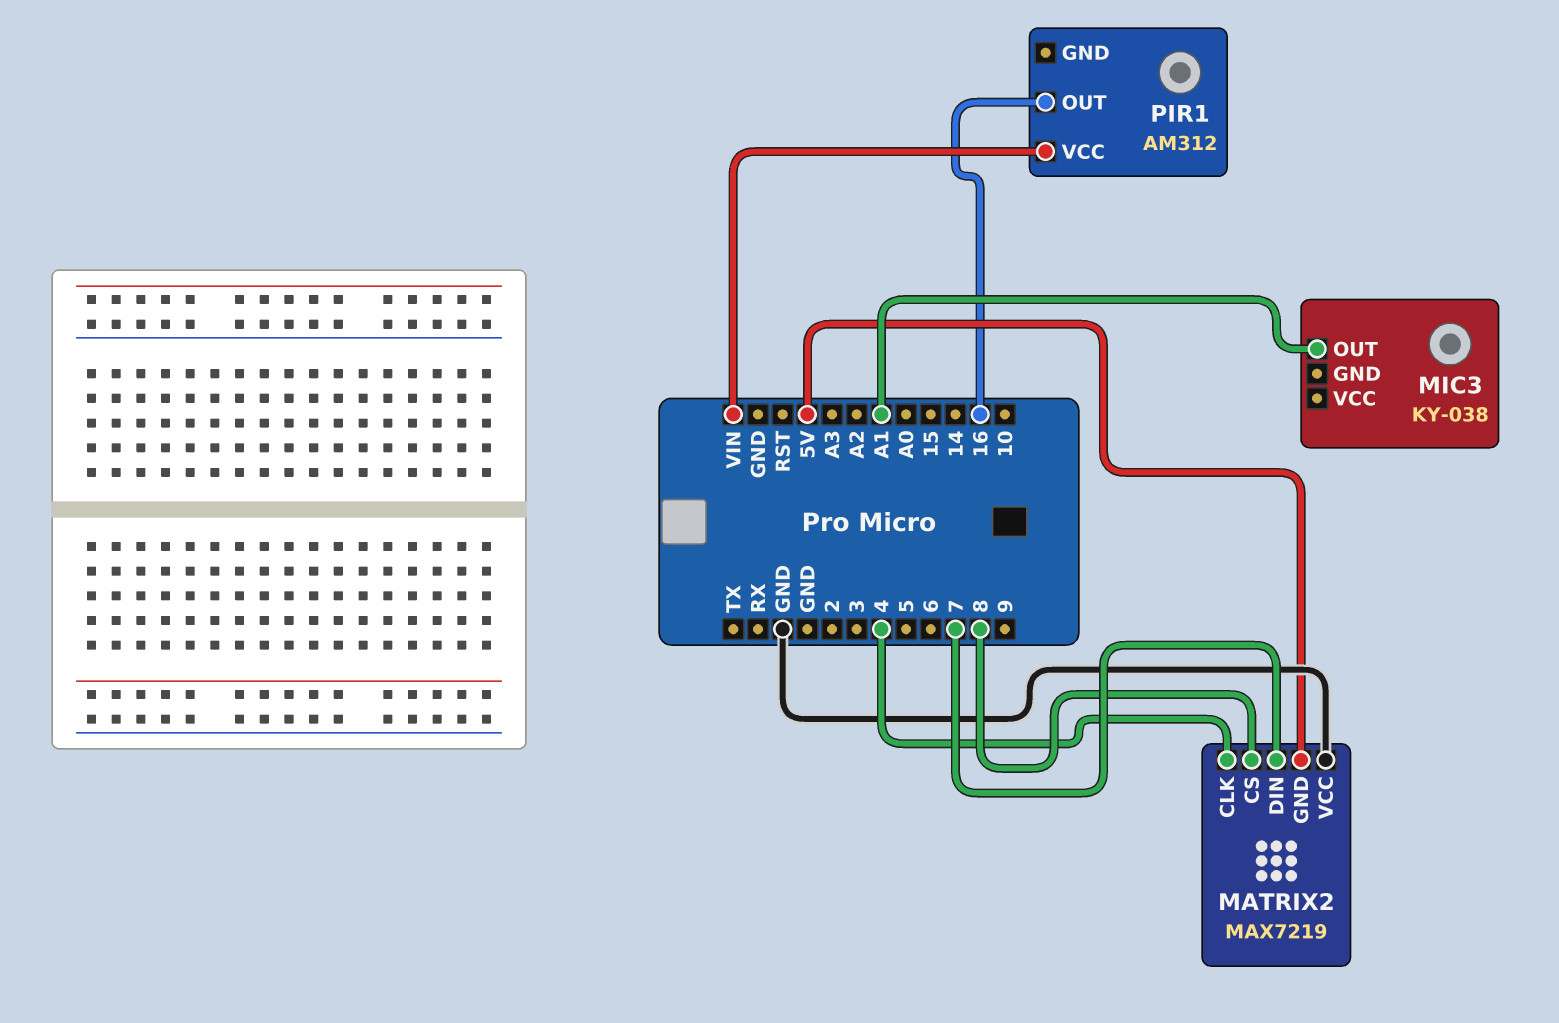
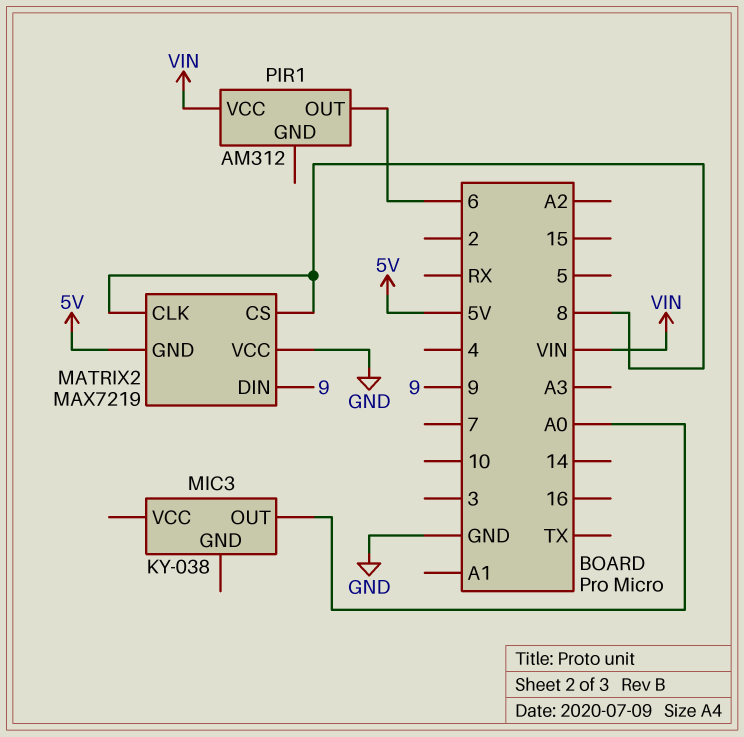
MATRIX2 pin CLK: 4 -> 8
MATRIX2 pin DIN: 7 -> 9
MIC3 pin OUT: A1 -> A0
PIR1 pin OUT: 16 -> 6

